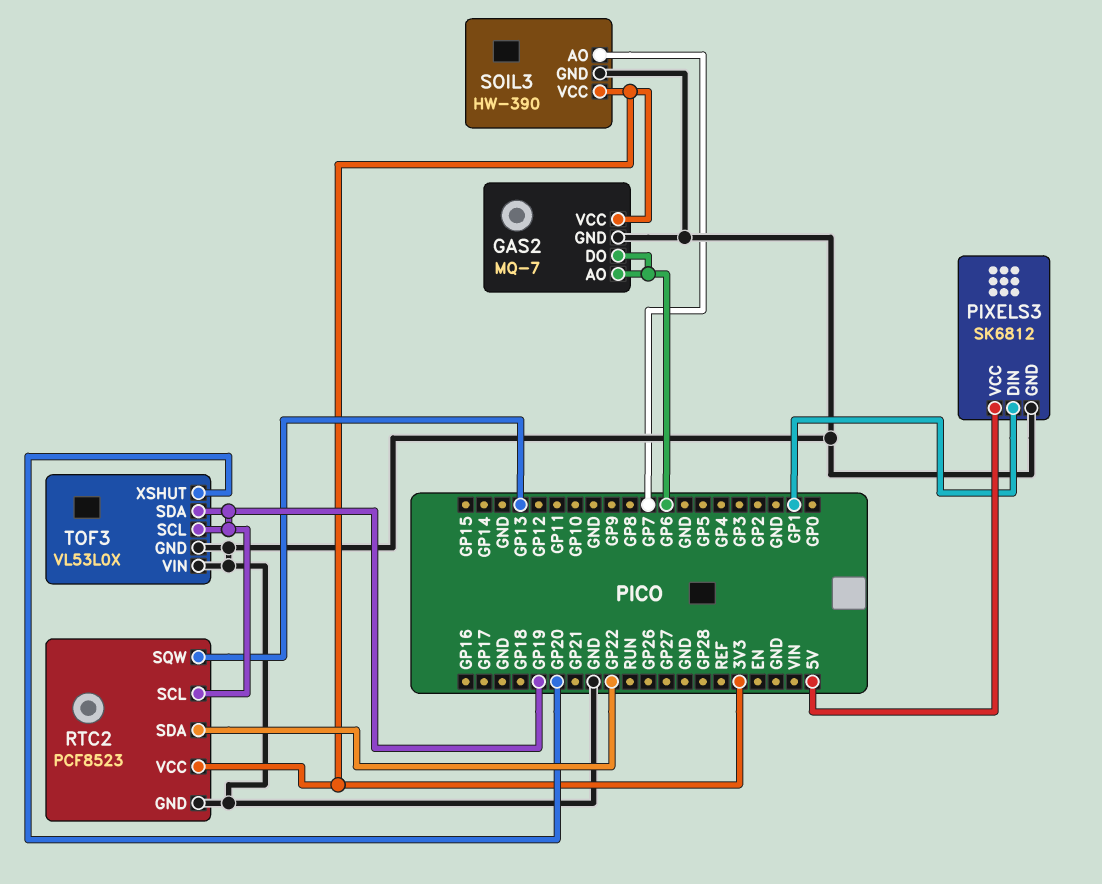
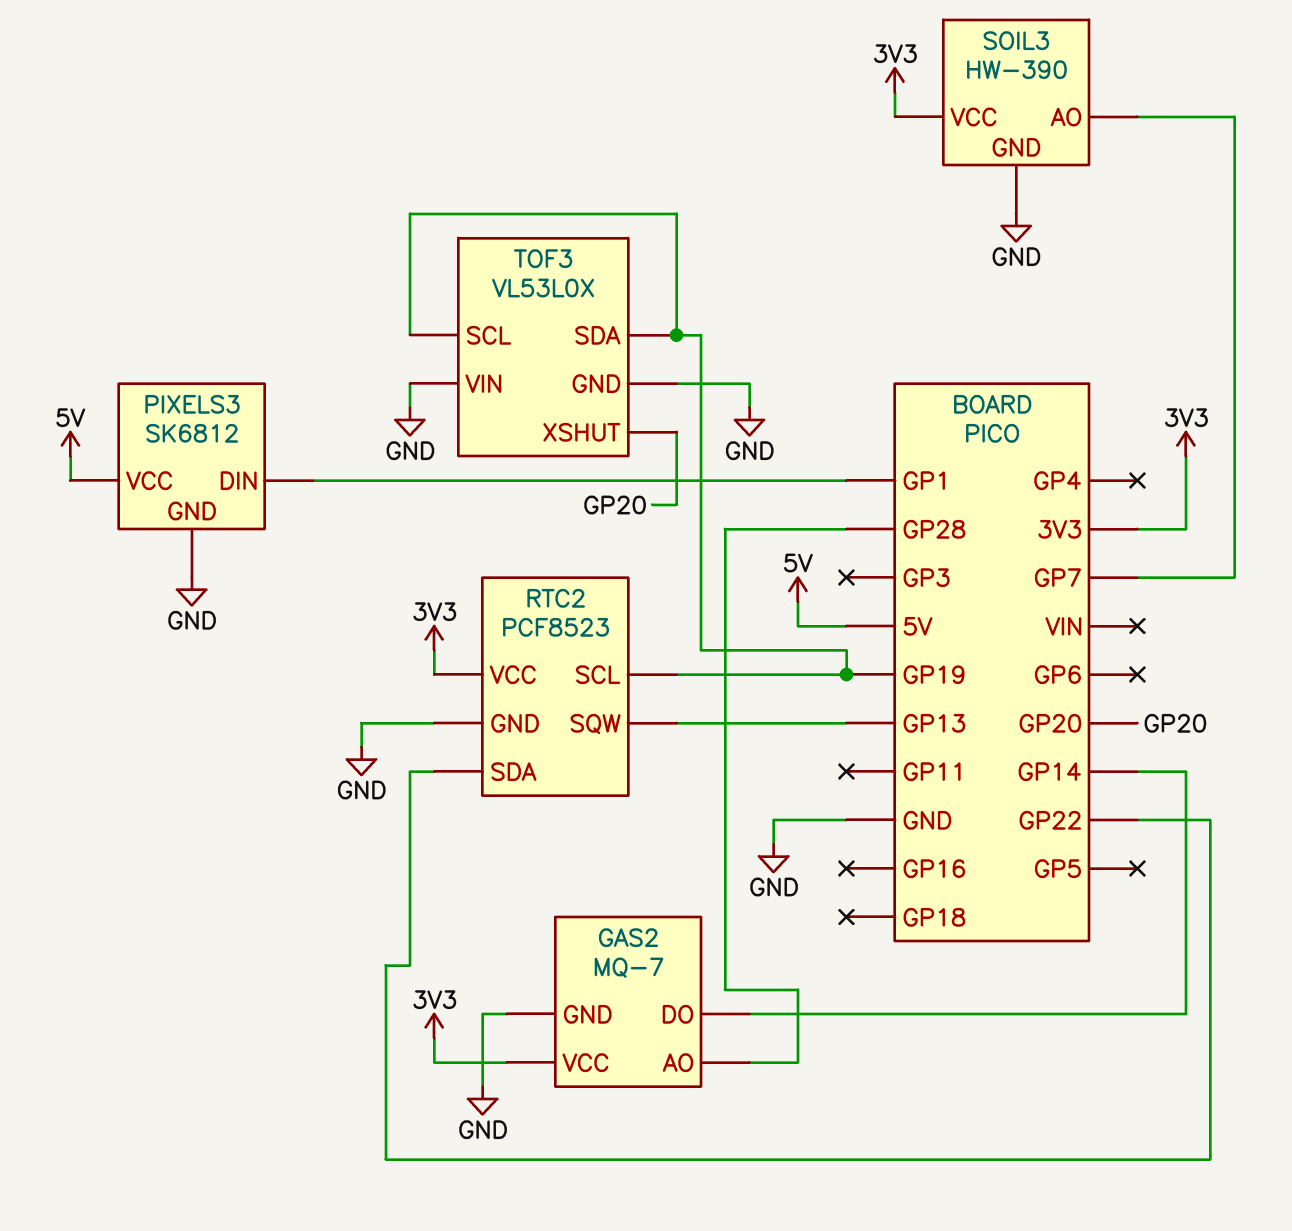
GAS2 pin AO: GP6 -> GP28
GAS2 pin DO: GP6 -> GP14

